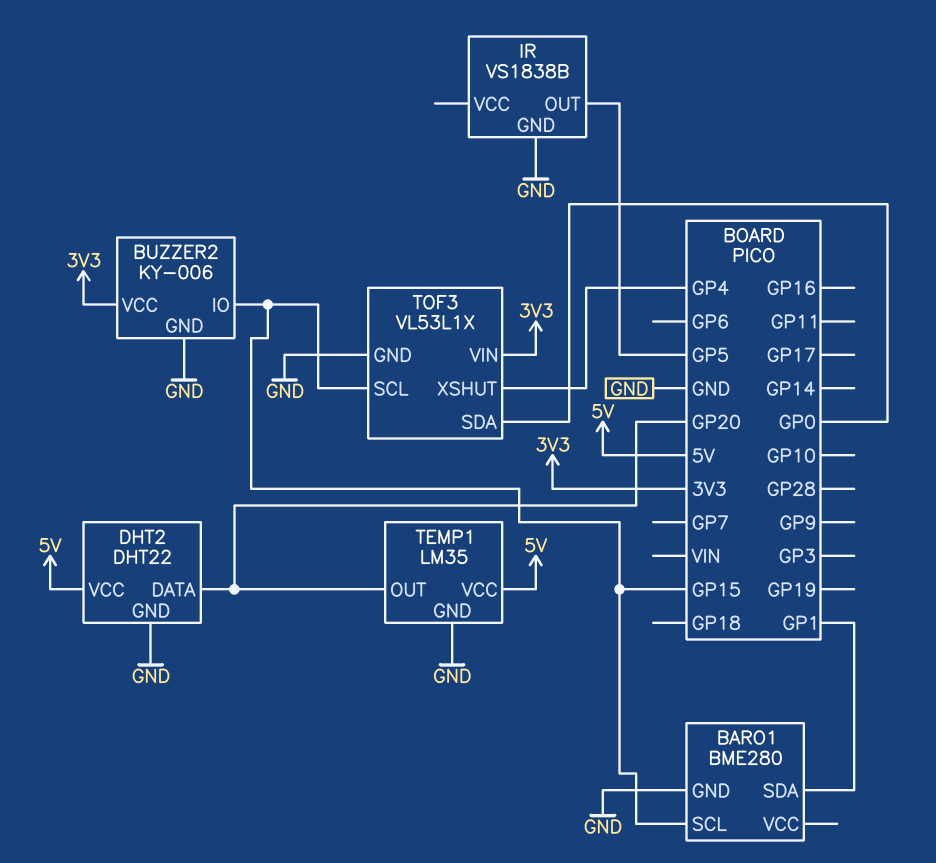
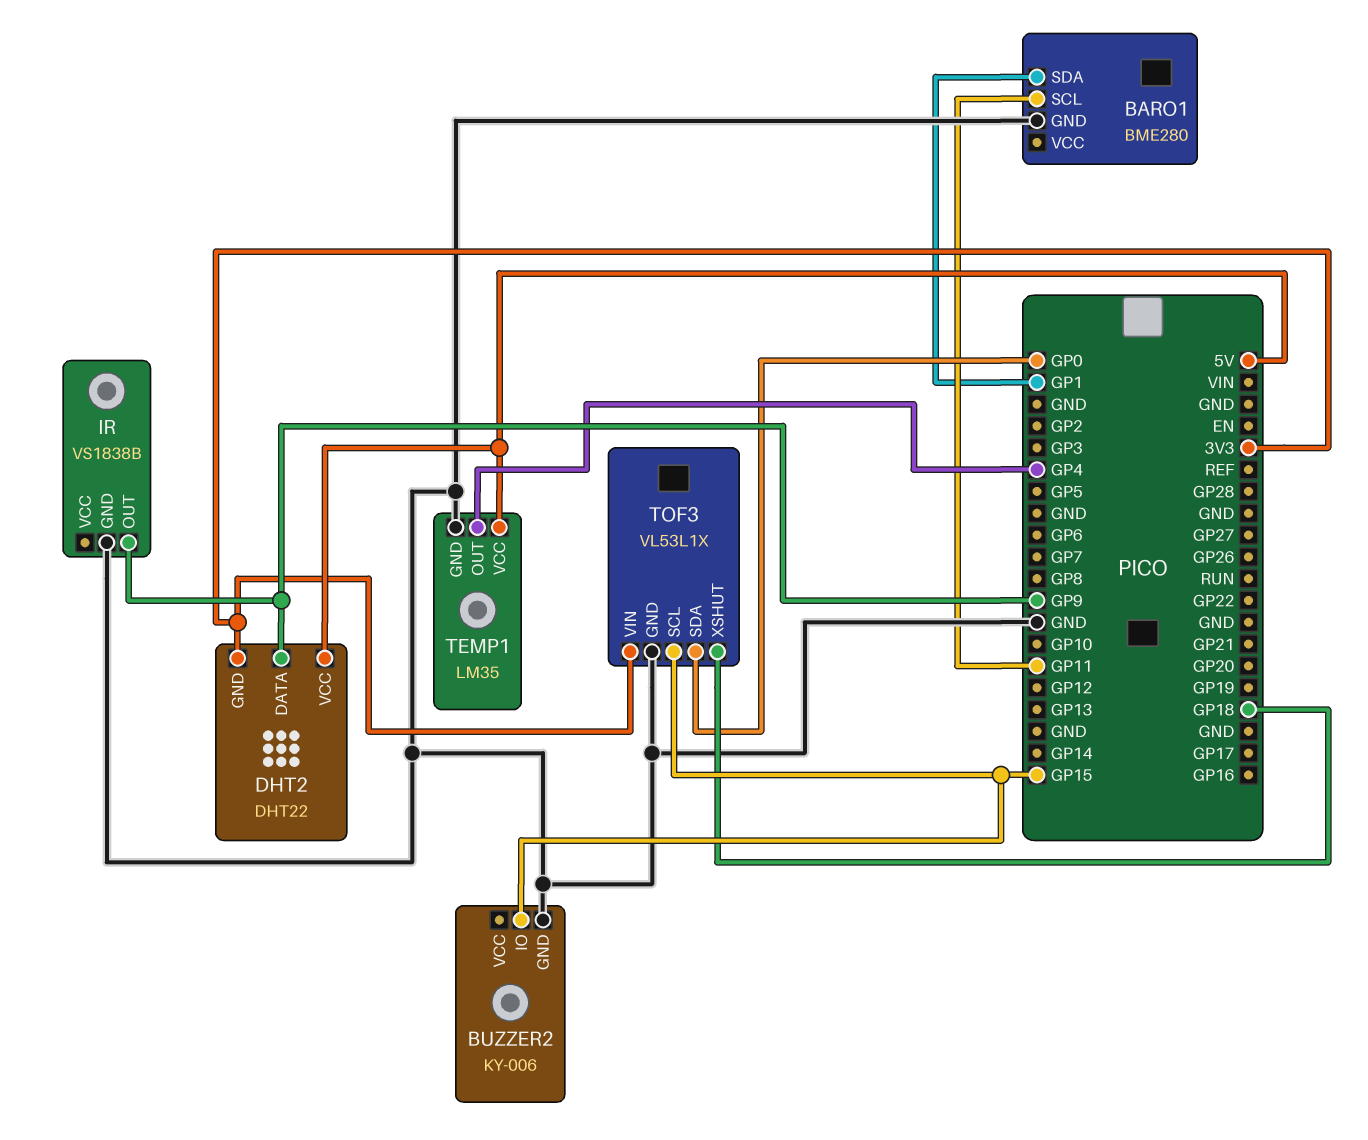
BARO1 pin SCL: GP15 -> GP11
BUZZER2 pin VCC: 3V3 -> none
DHT2 pin DATA: GP20 -> GP9
DHT2 pin GND: GND -> 3V3
IR pin OUT: GP5 -> GP9
TEMP1 pin OUT: GP20 -> GP4
TOF3 pin XSHUT: GP4 -> GP18

